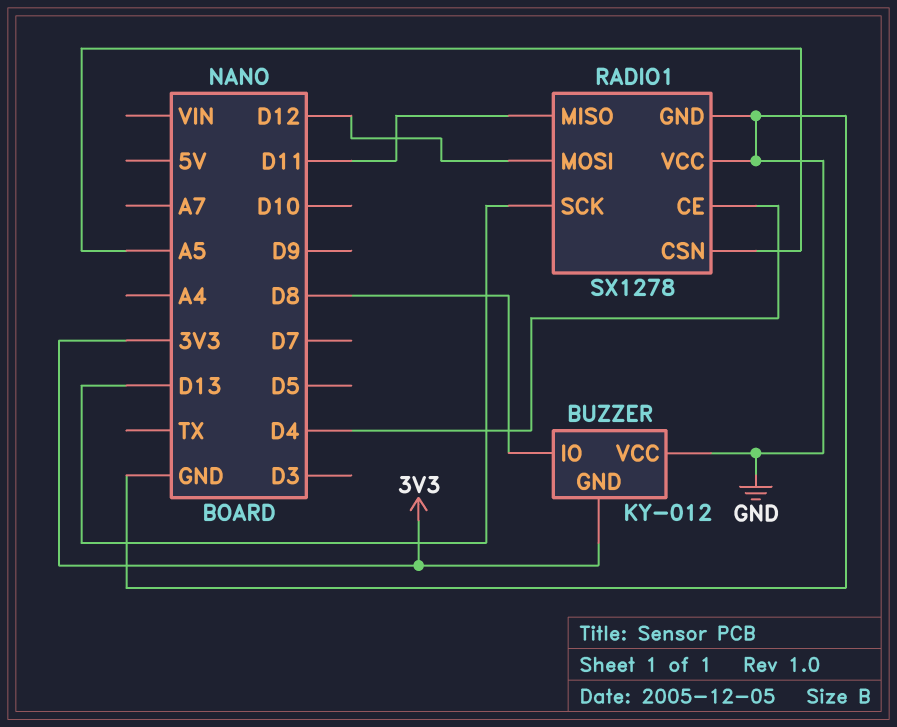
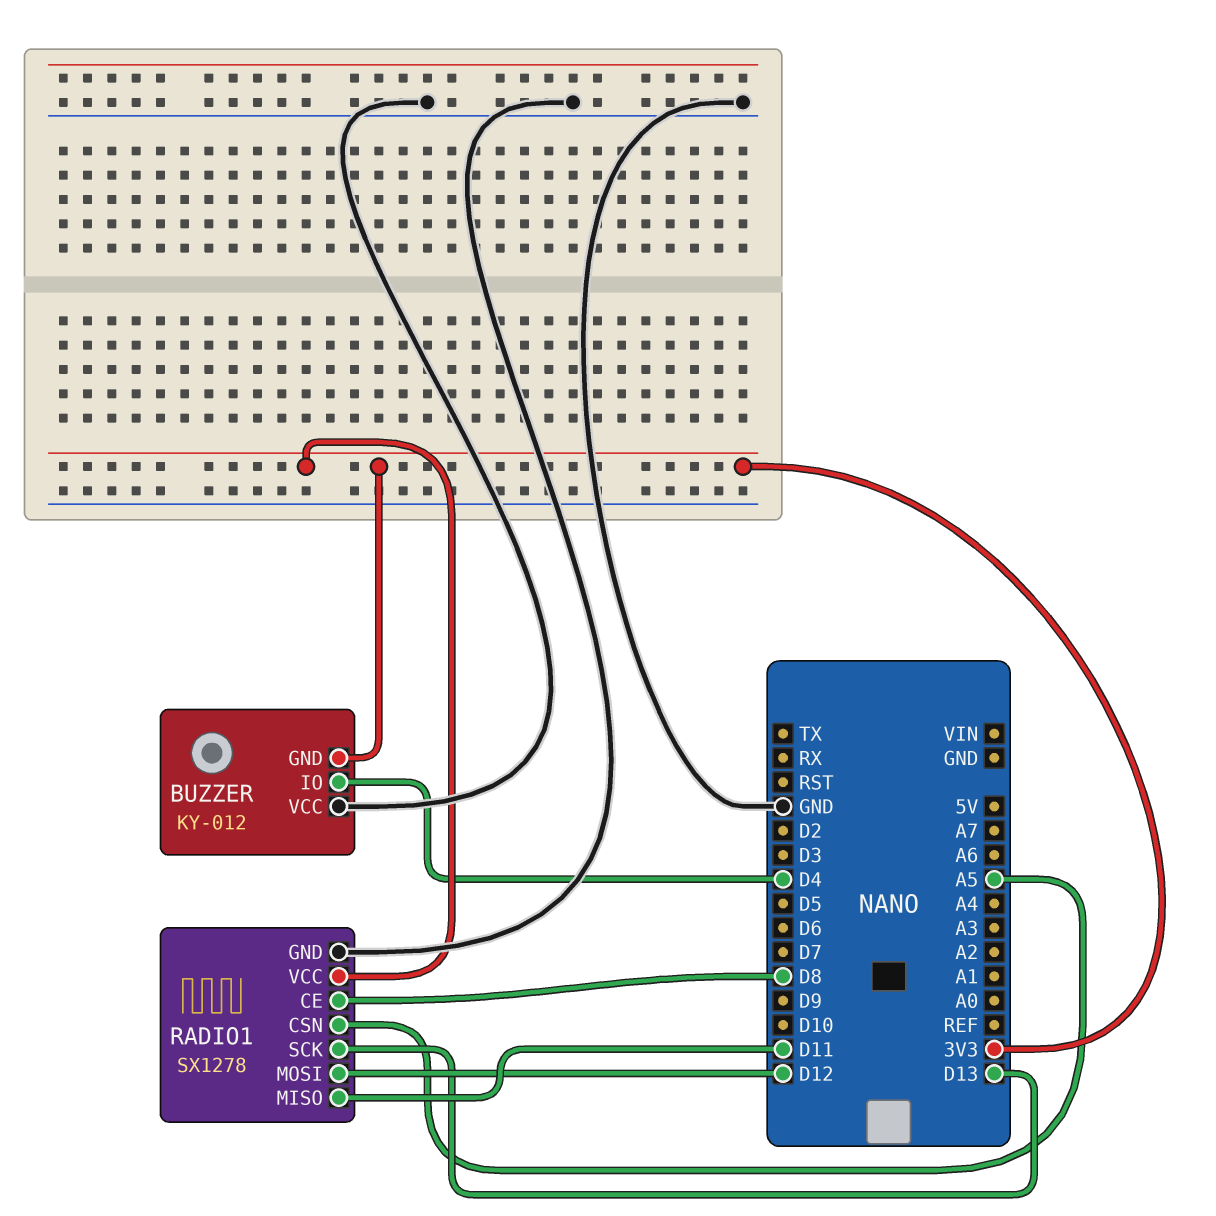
BUZZER pin IO: D8 -> D4
RADIO1 pin CE: D4 -> D8
RADIO1 pin VCC: GND -> 3V3

